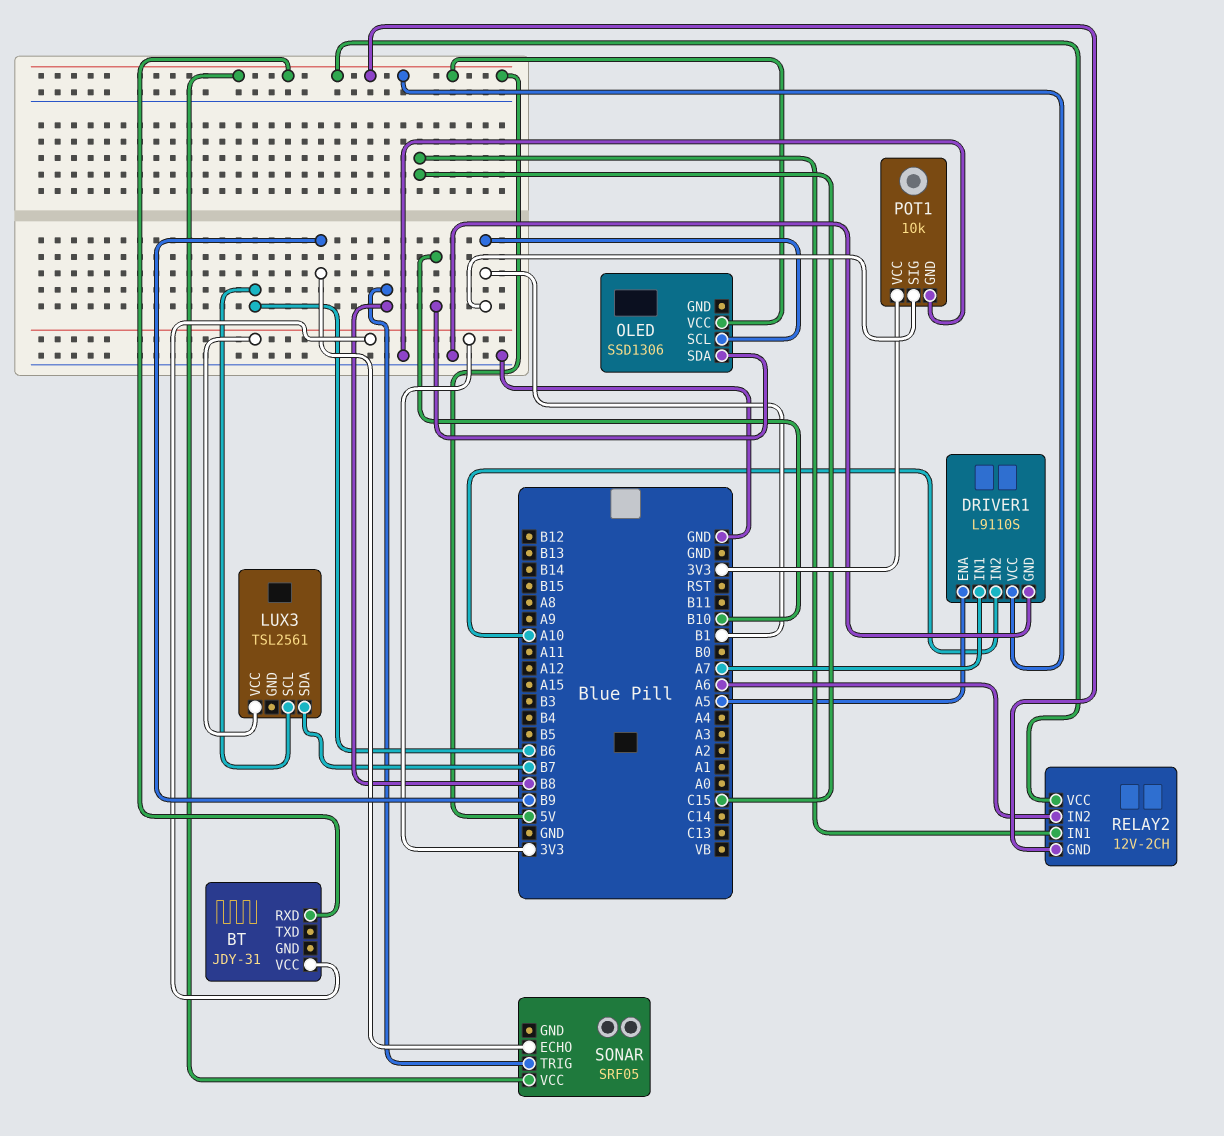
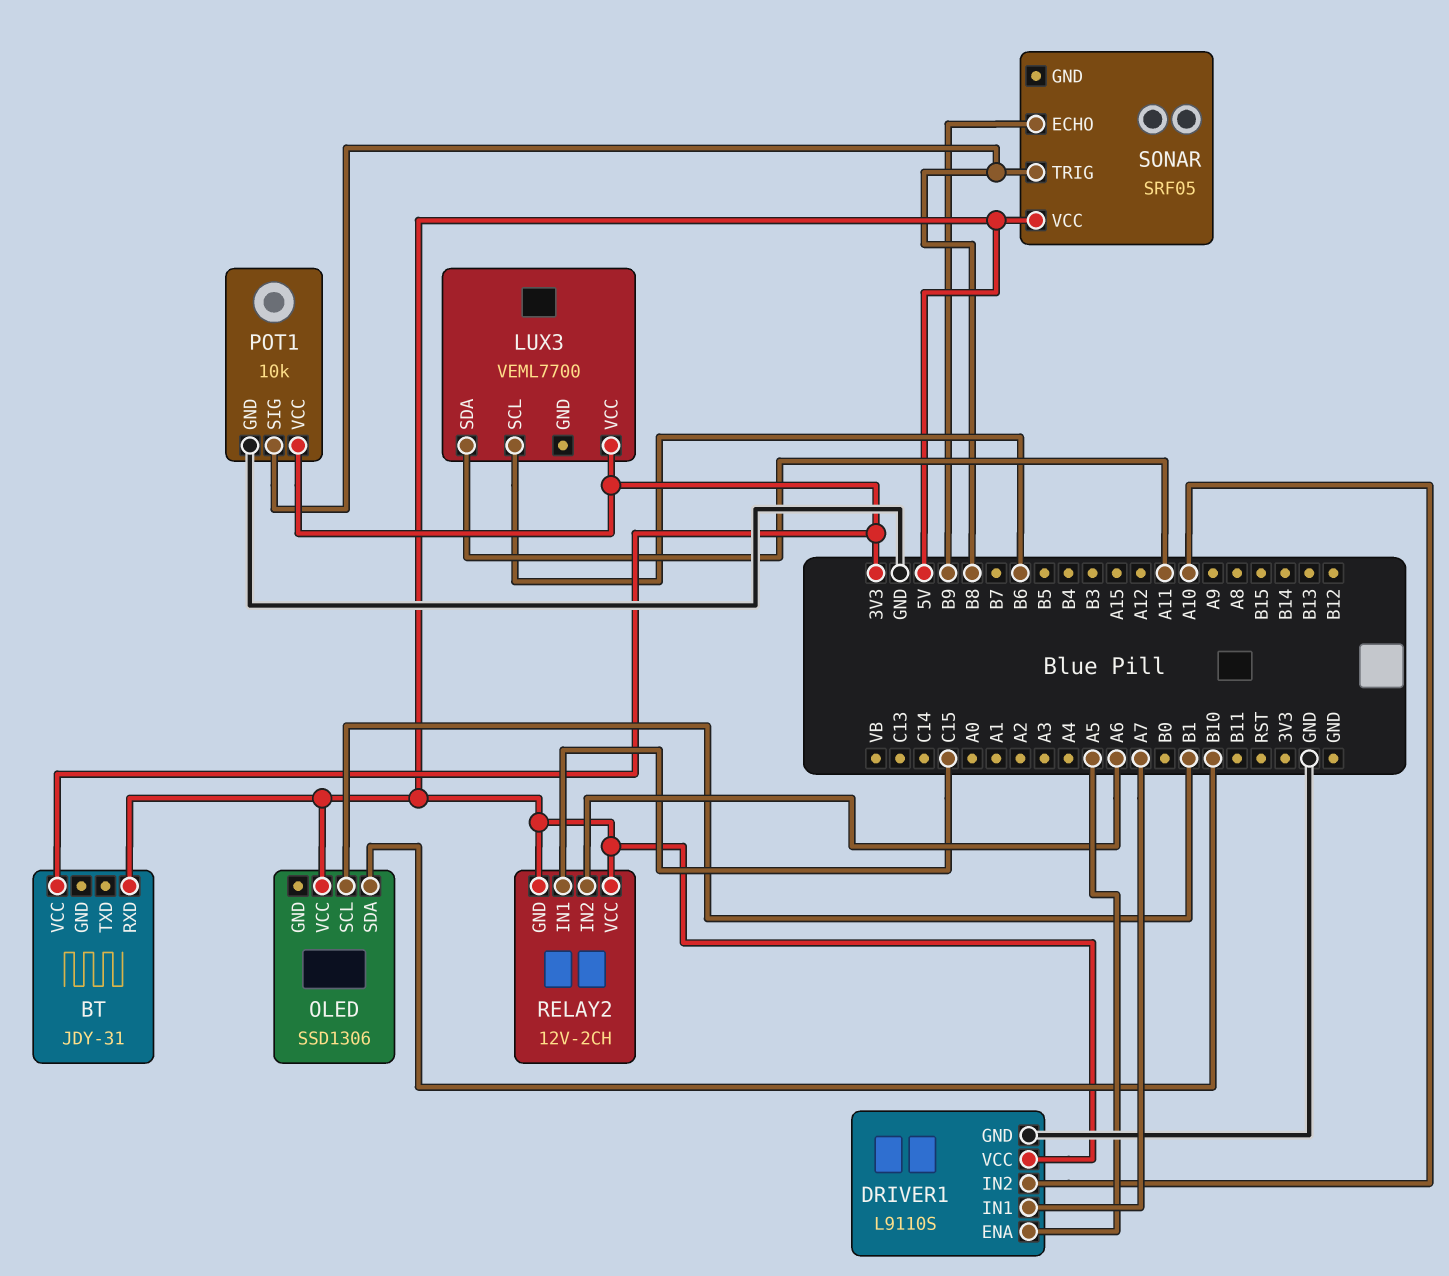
LUX3: TSL2561 -> VEML7700
LUX3 pin SDA: B7 -> A11
POT1 pin SIG: B1 -> B8

